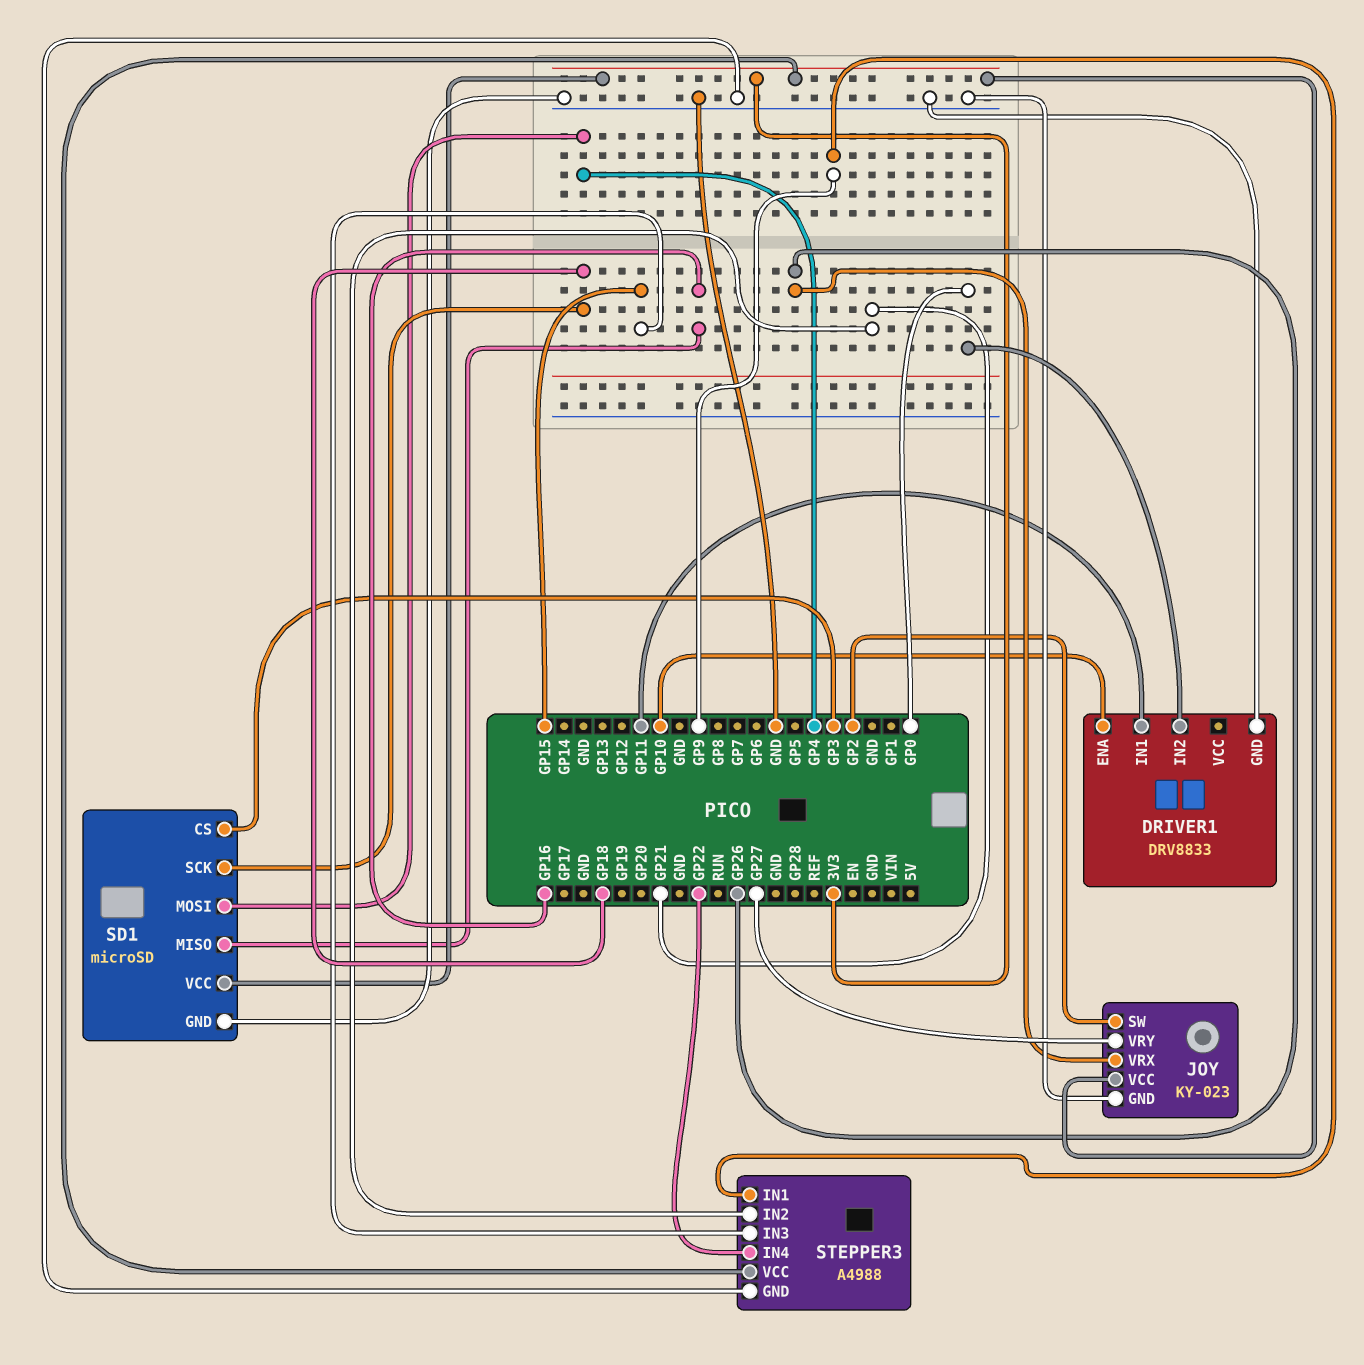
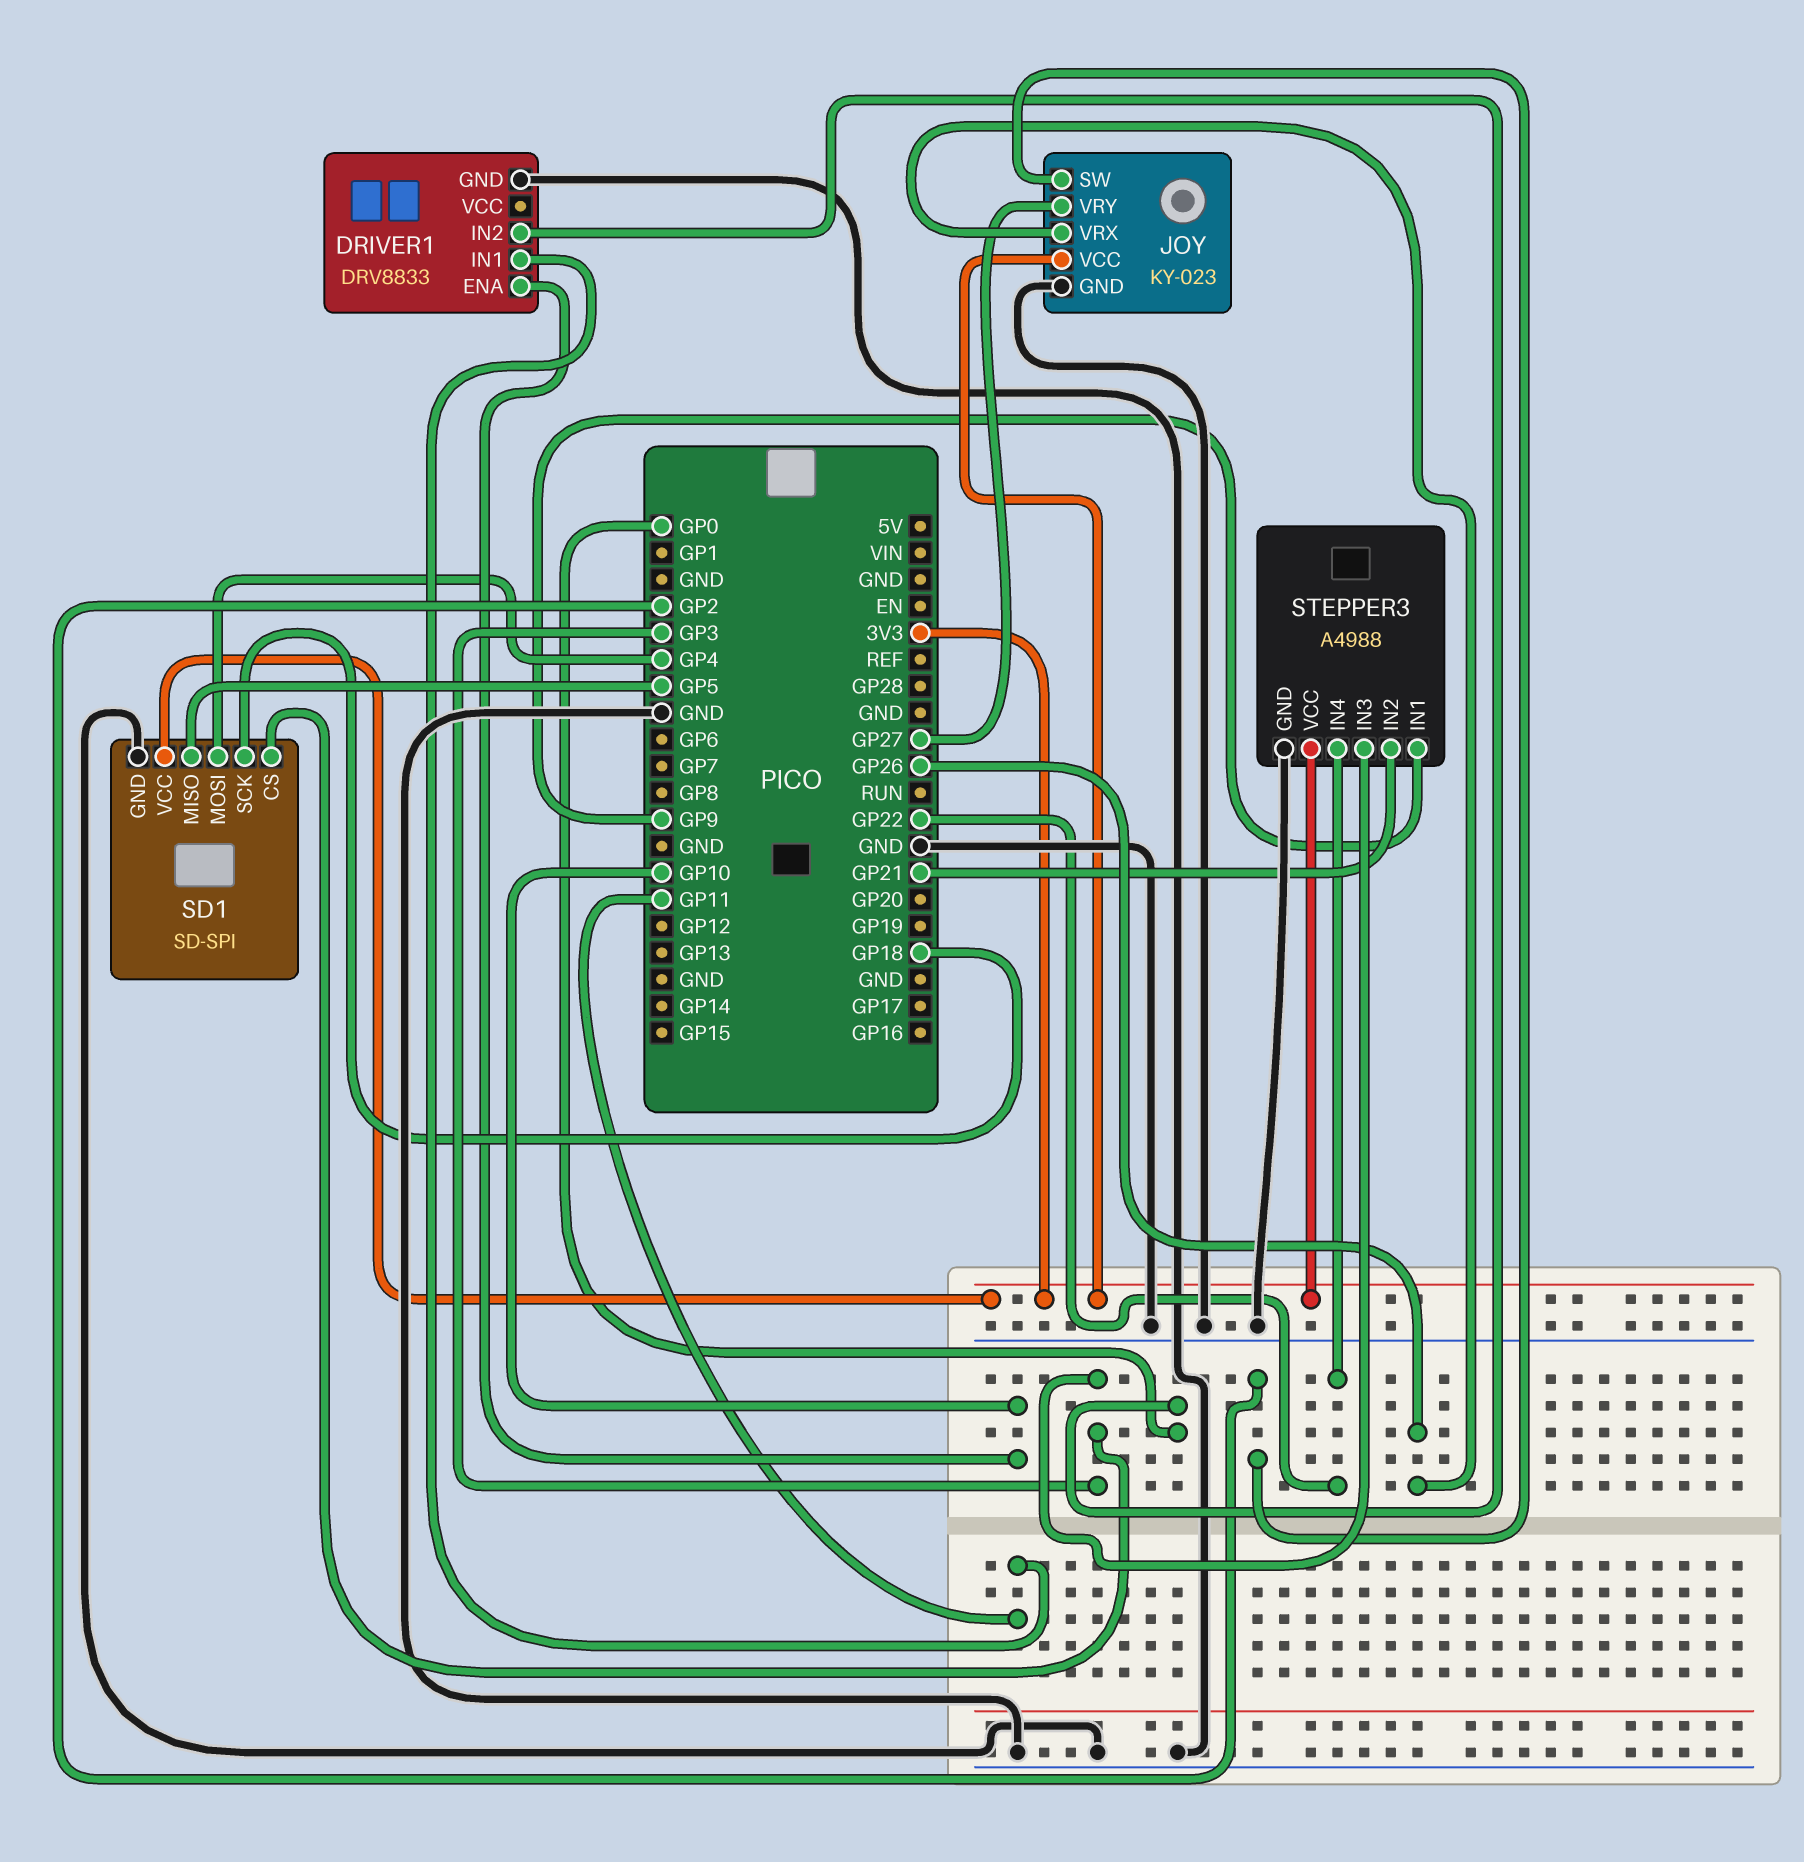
SD1: microSD -> SD-SPI
SD1 pin MISO: GP16 -> GP5
STEPPER3 pin IN3: GP15 -> GP3

